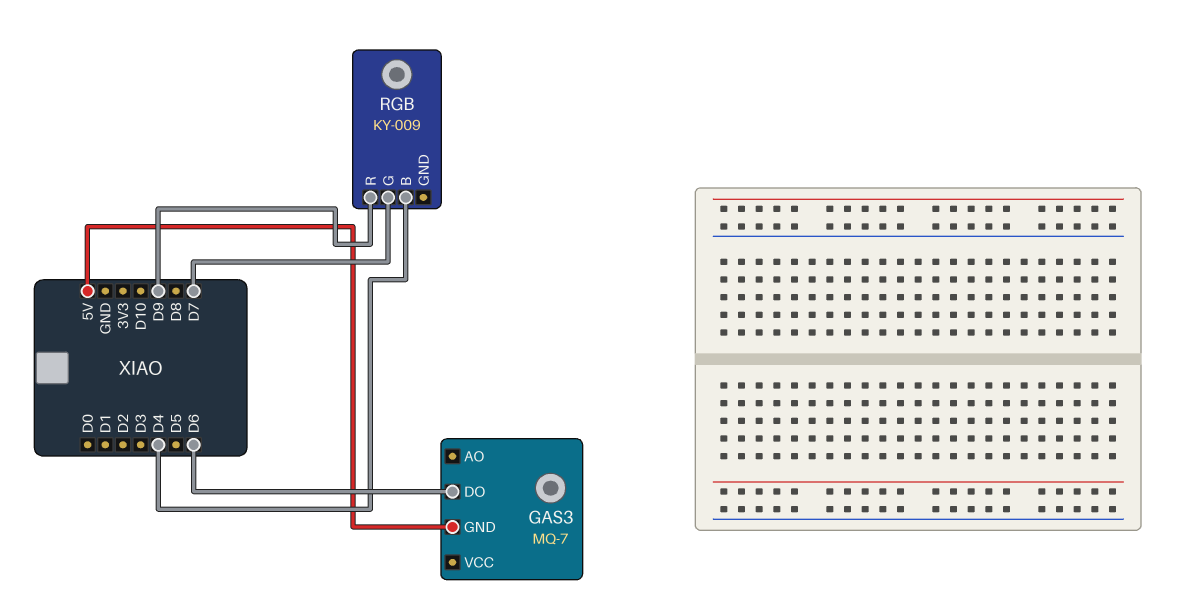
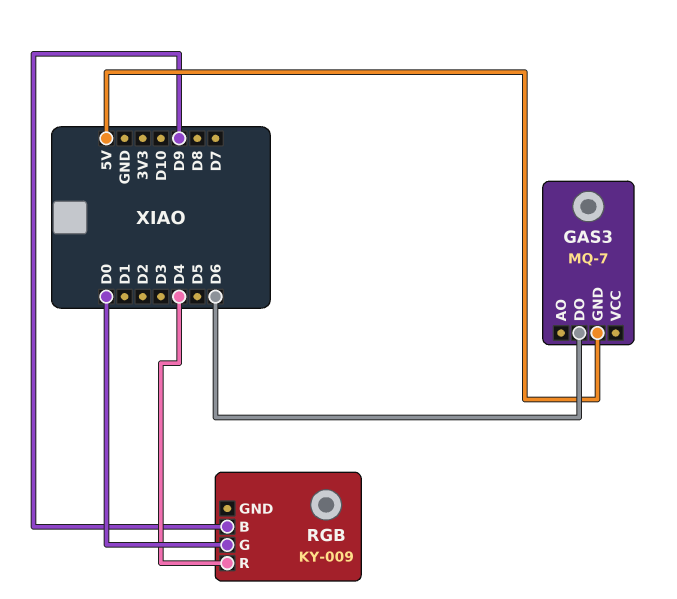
RGB pin B: D4 -> D9
RGB pin G: D7 -> D0
RGB pin R: D9 -> D4

